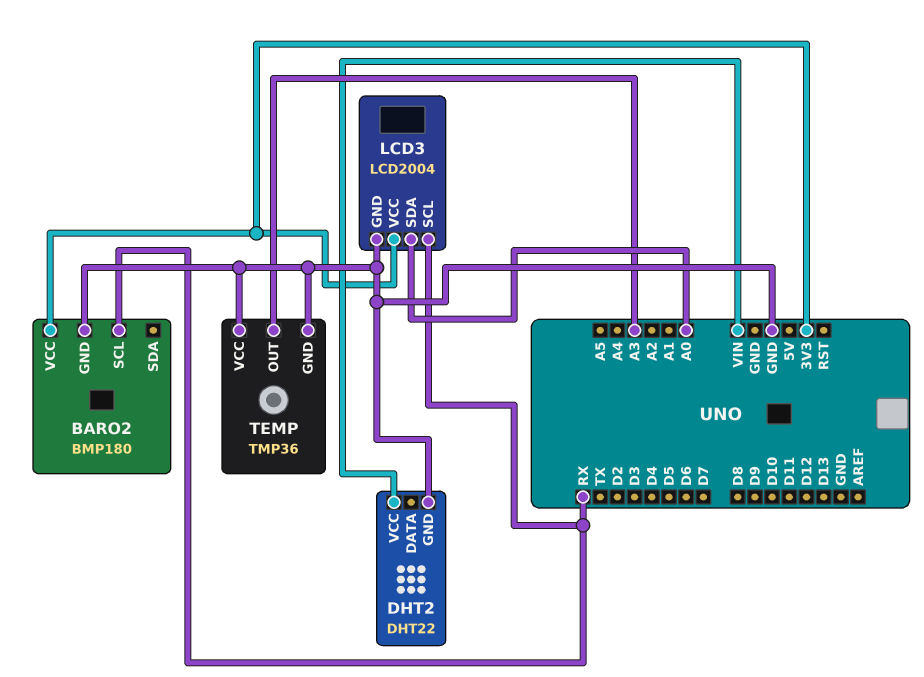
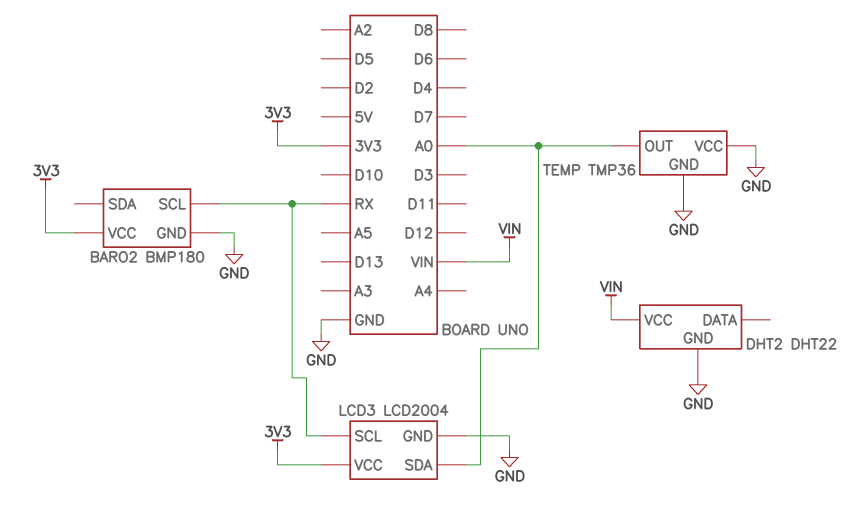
TEMP pin OUT: A3 -> A0

